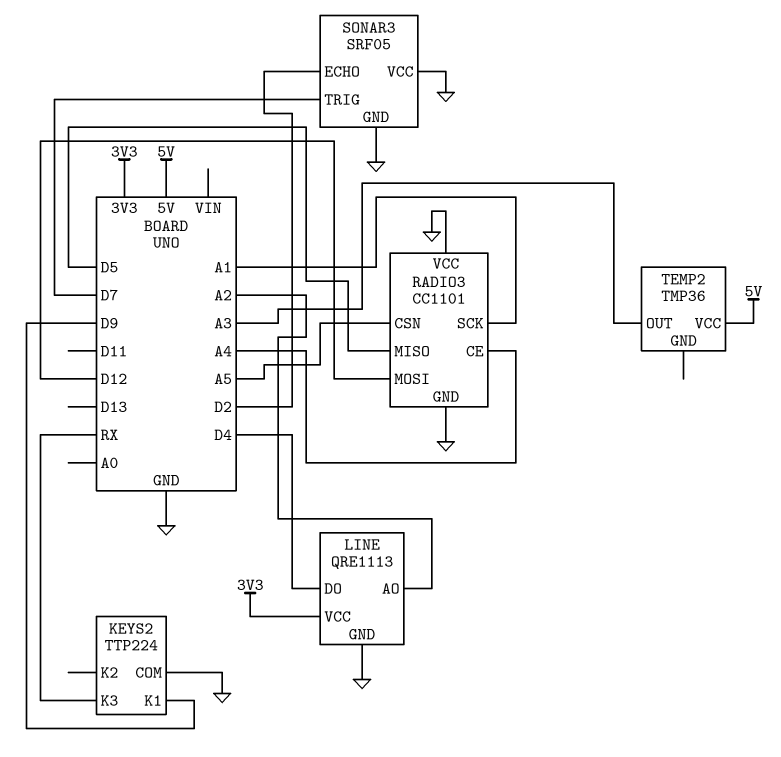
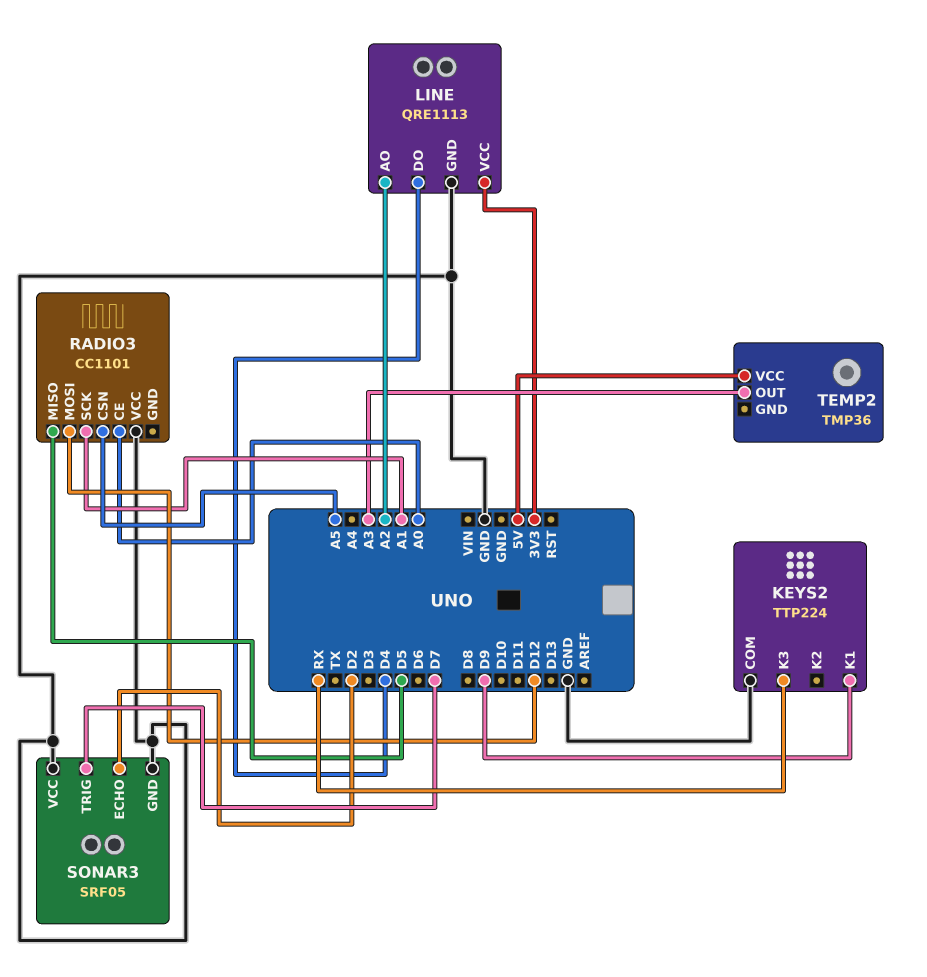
RADIO3 pin CE: A4 -> A0
RADIO3 pin GND: GND -> none

